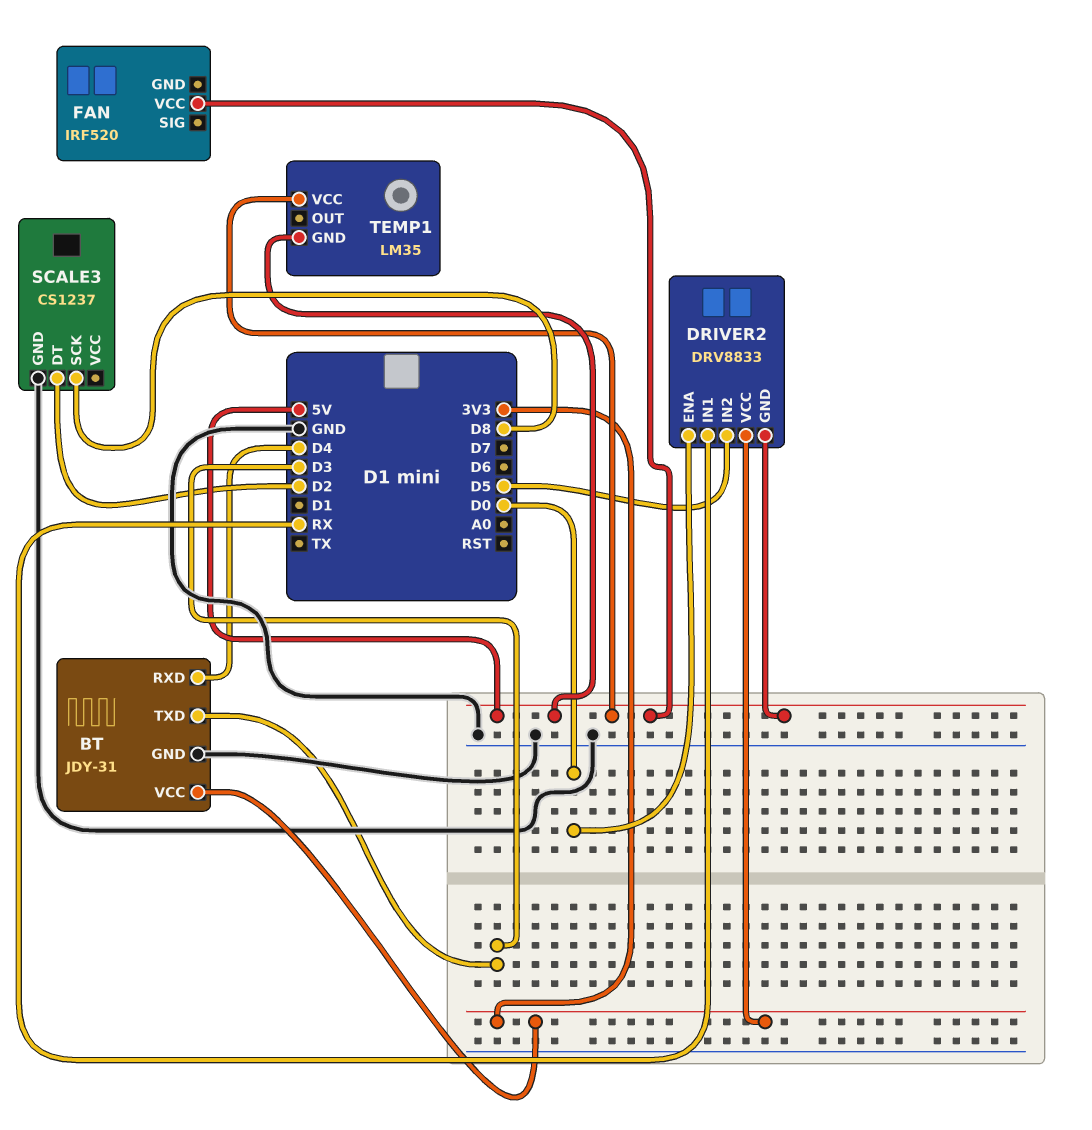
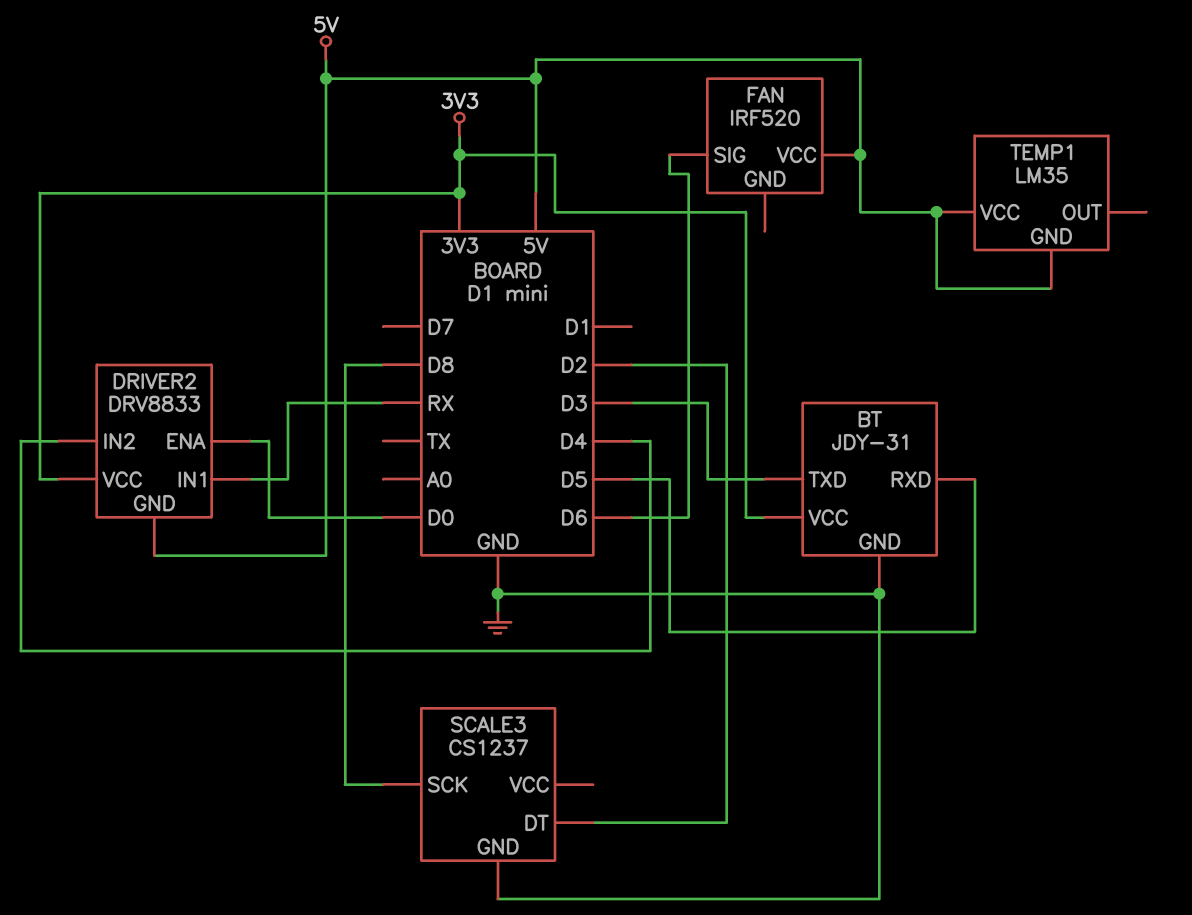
BT pin RXD: D4 -> D5
DRIVER2 pin IN2: D5 -> D4
FAN pin SIG: none -> D6

